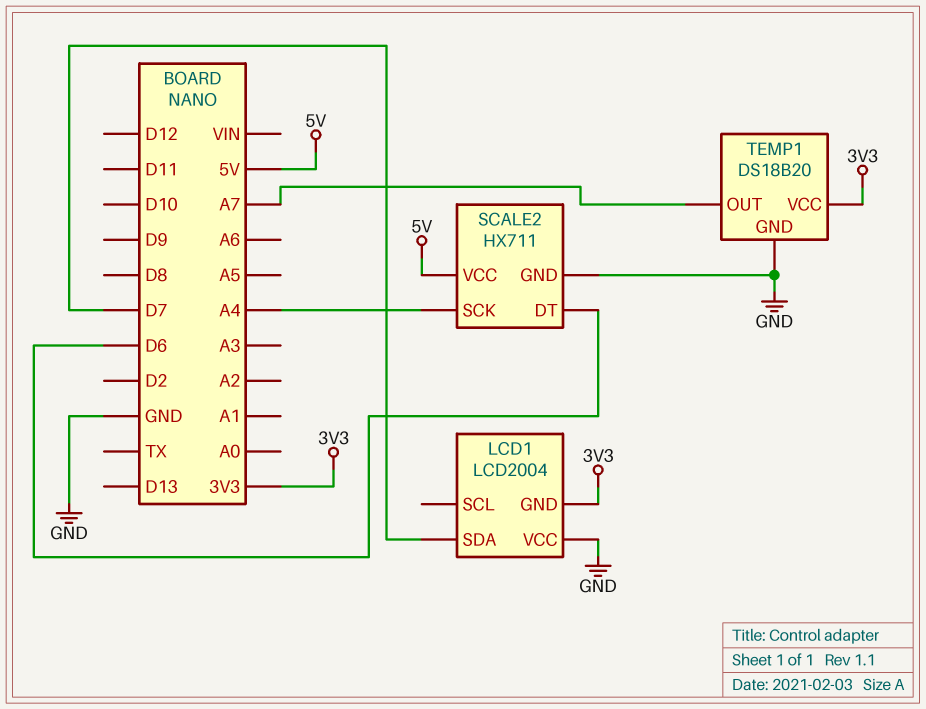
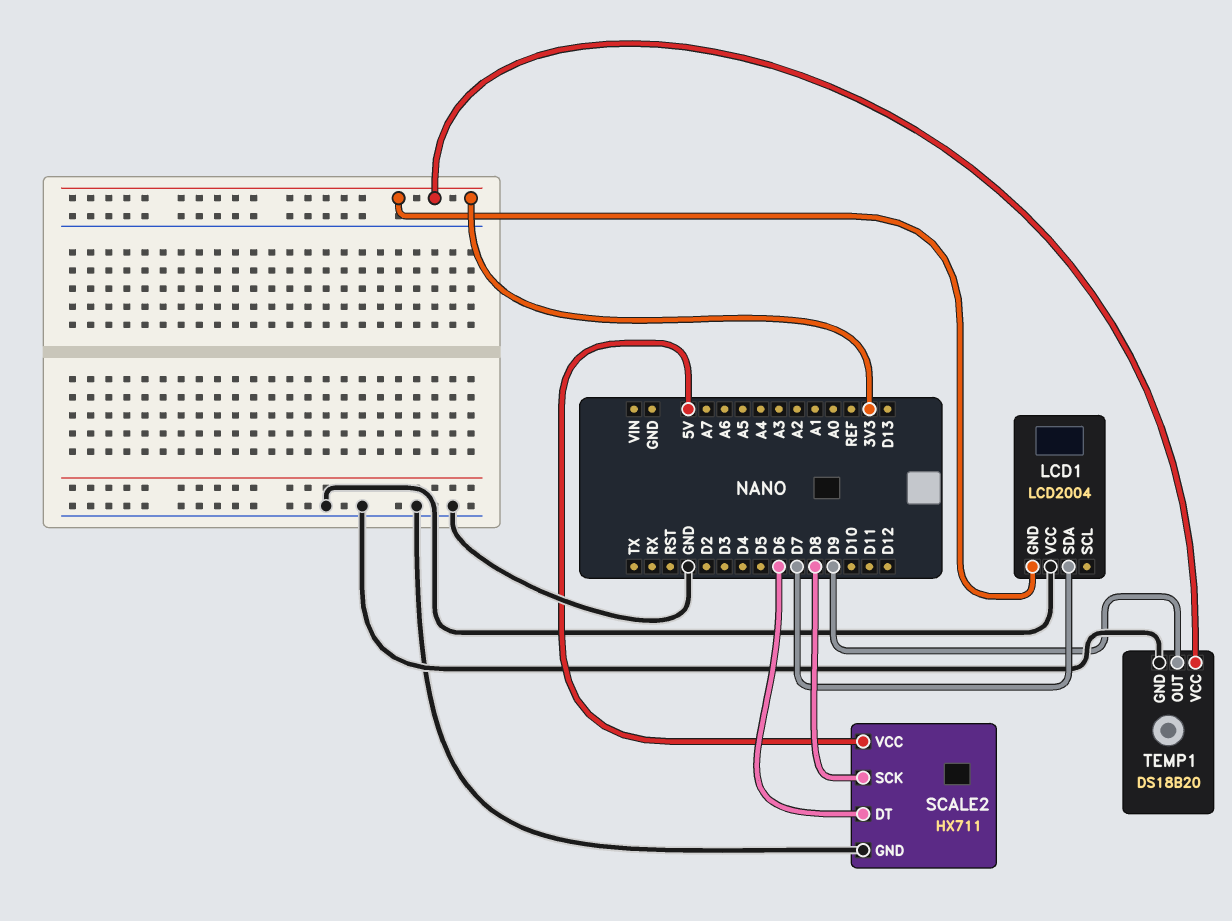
SCALE2 pin SCK: A4 -> D8
TEMP1 pin OUT: A7 -> D9

